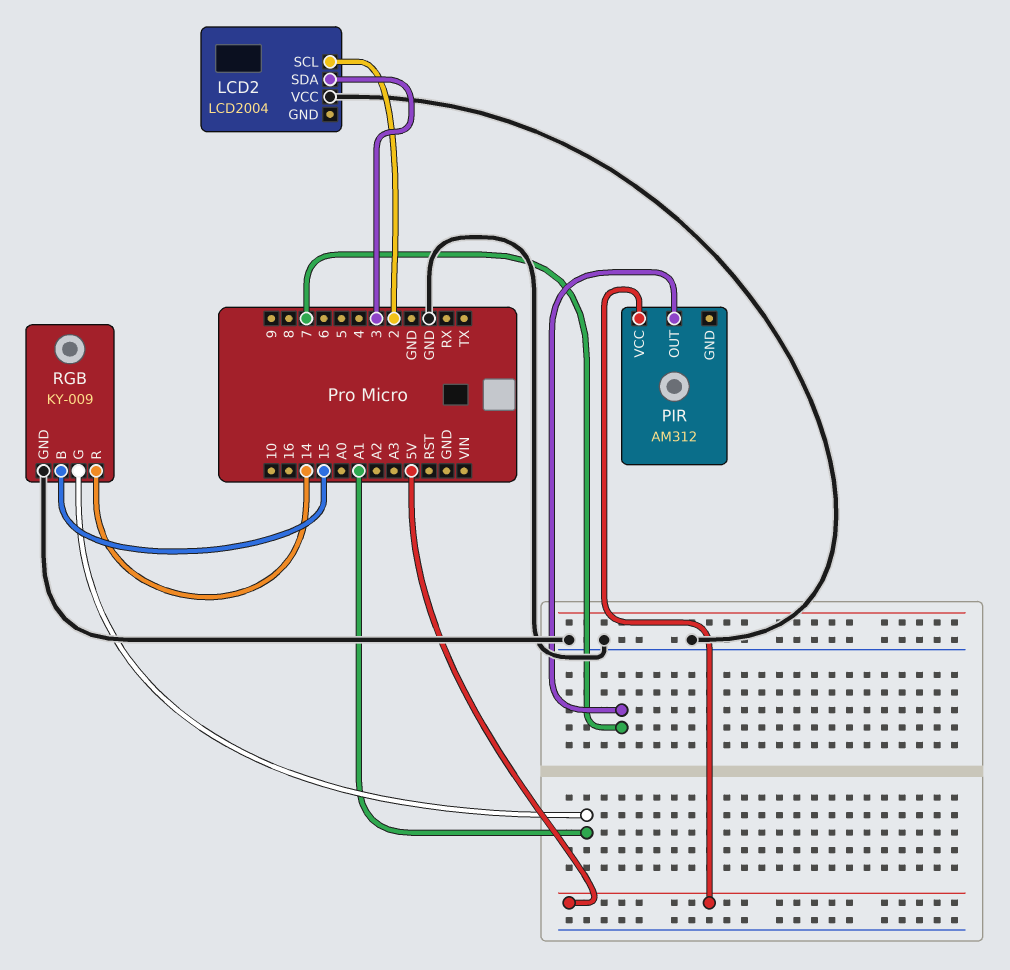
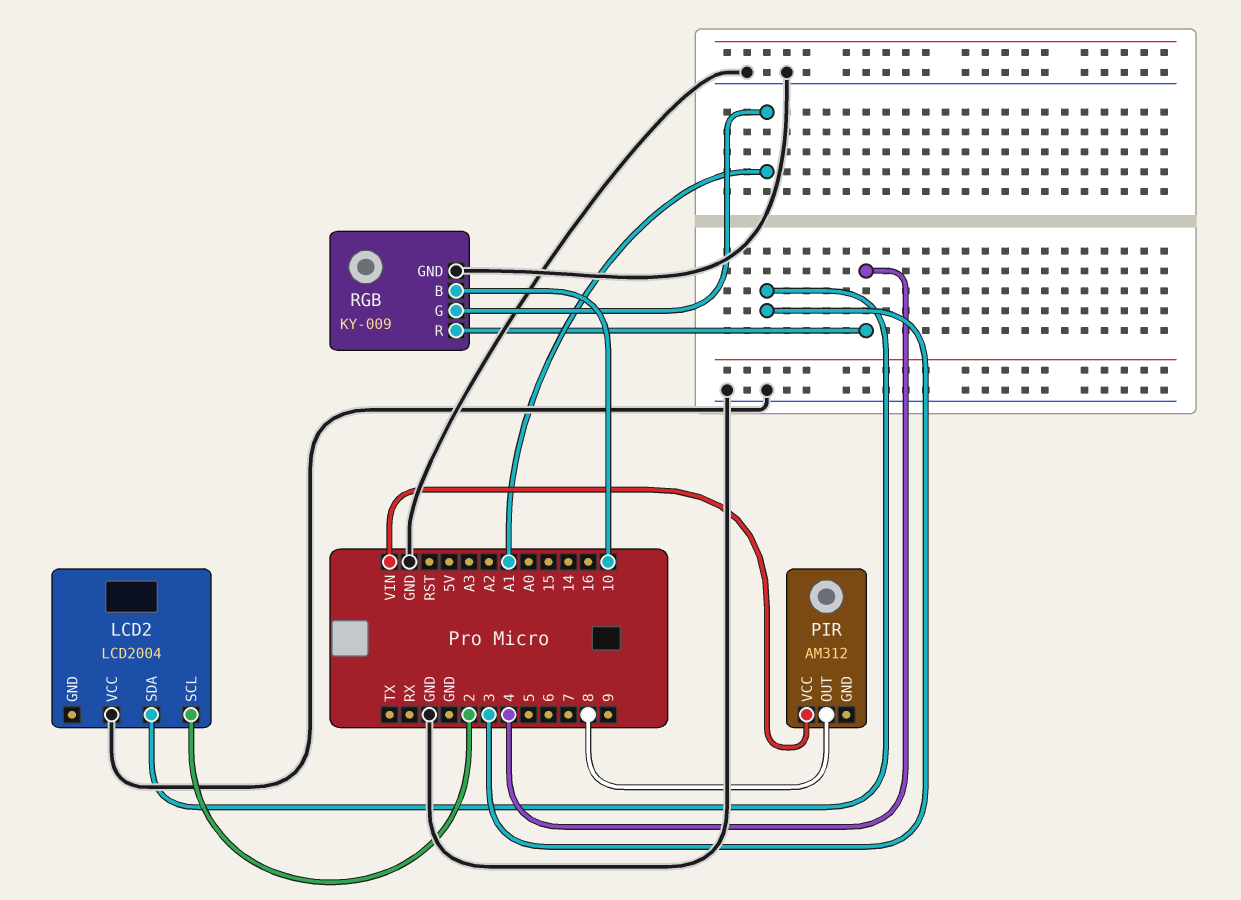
PIR pin OUT: 7 -> 8
PIR pin VCC: 5V -> VIN
RGB pin B: 15 -> 10
RGB pin R: 14 -> 4

